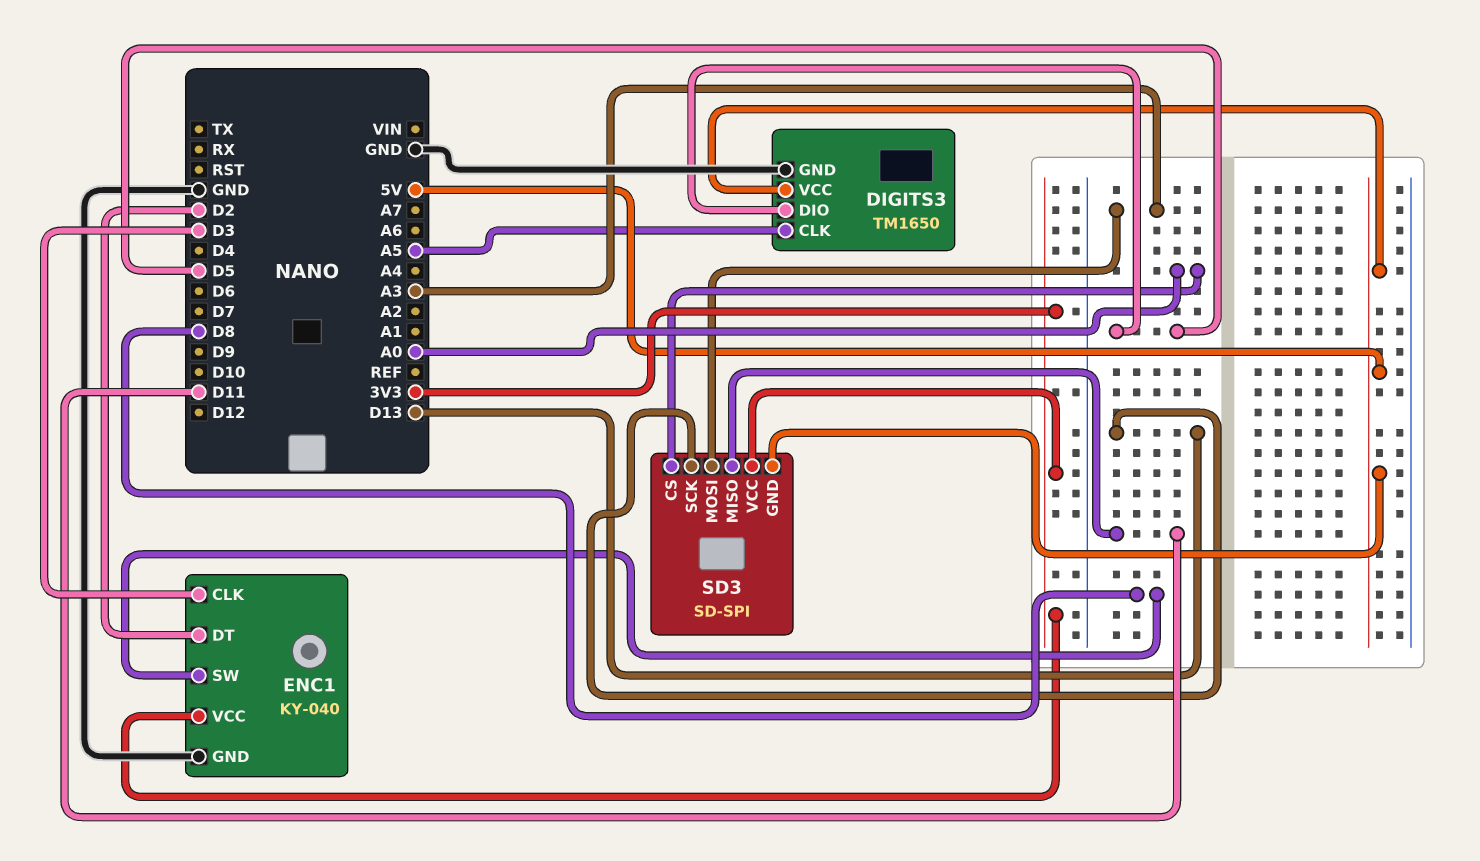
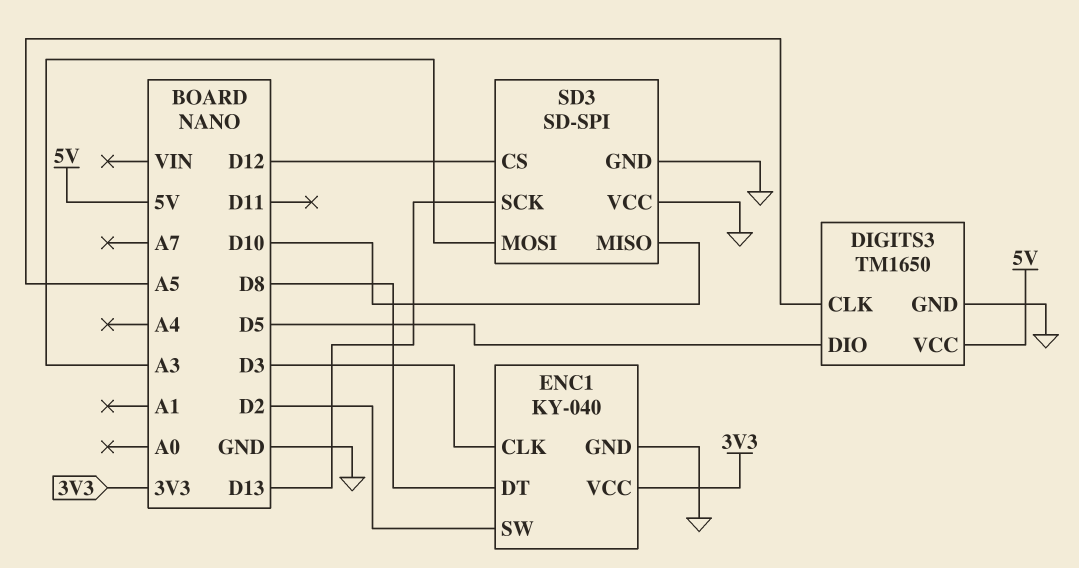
ENC1 pin DT: D2 -> D8
ENC1 pin SW: D8 -> D2
SD3 pin CS: A0 -> D12
SD3 pin GND: 5V -> GND
SD3 pin MISO: D11 -> D10
SD3 pin VCC: 3V3 -> GND

